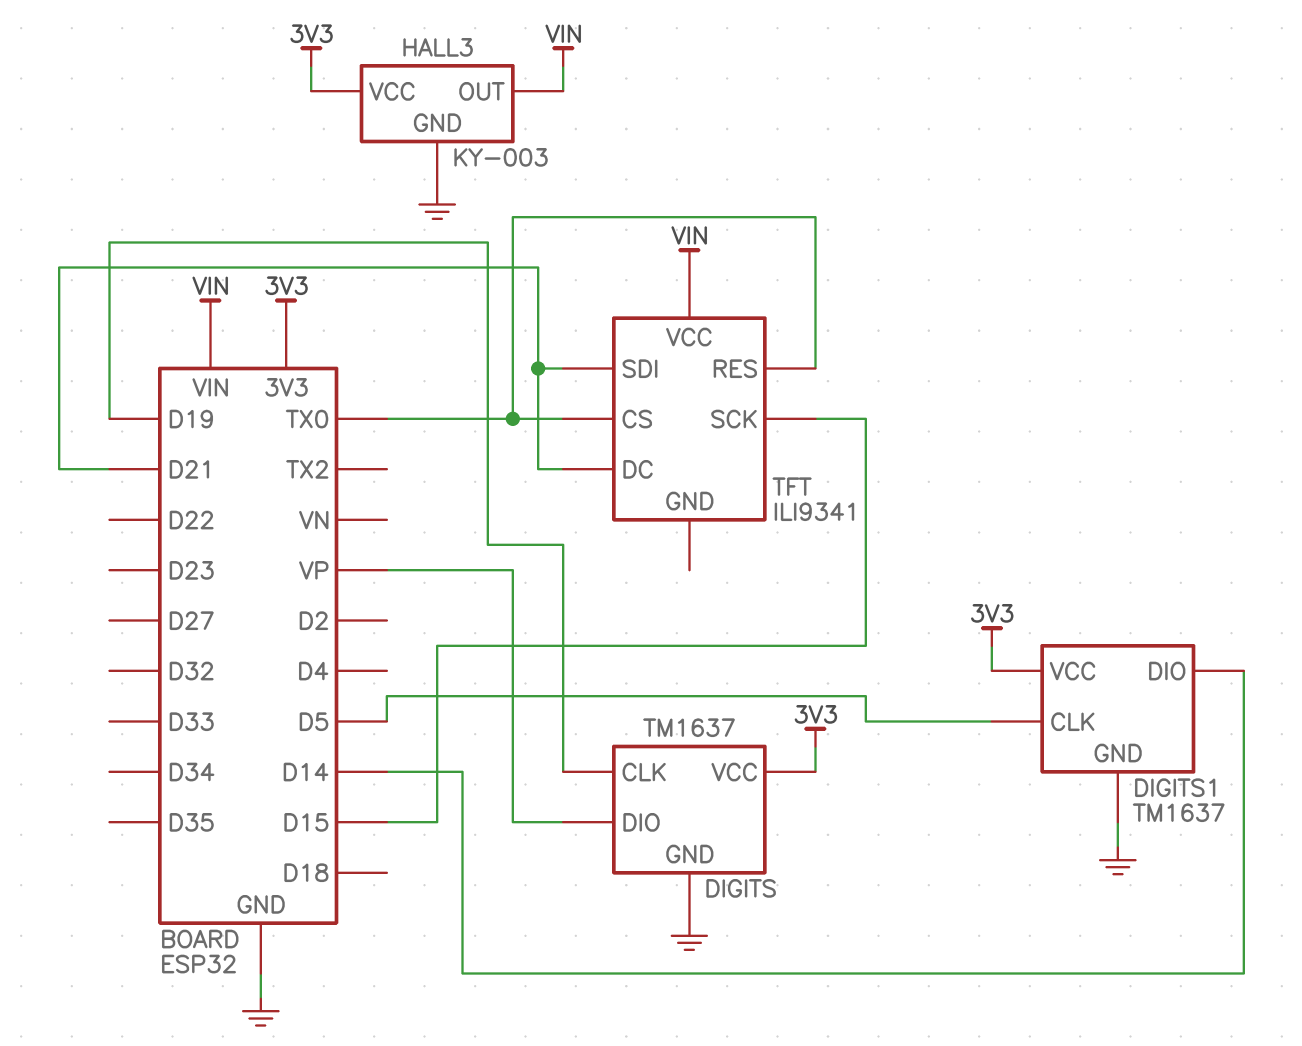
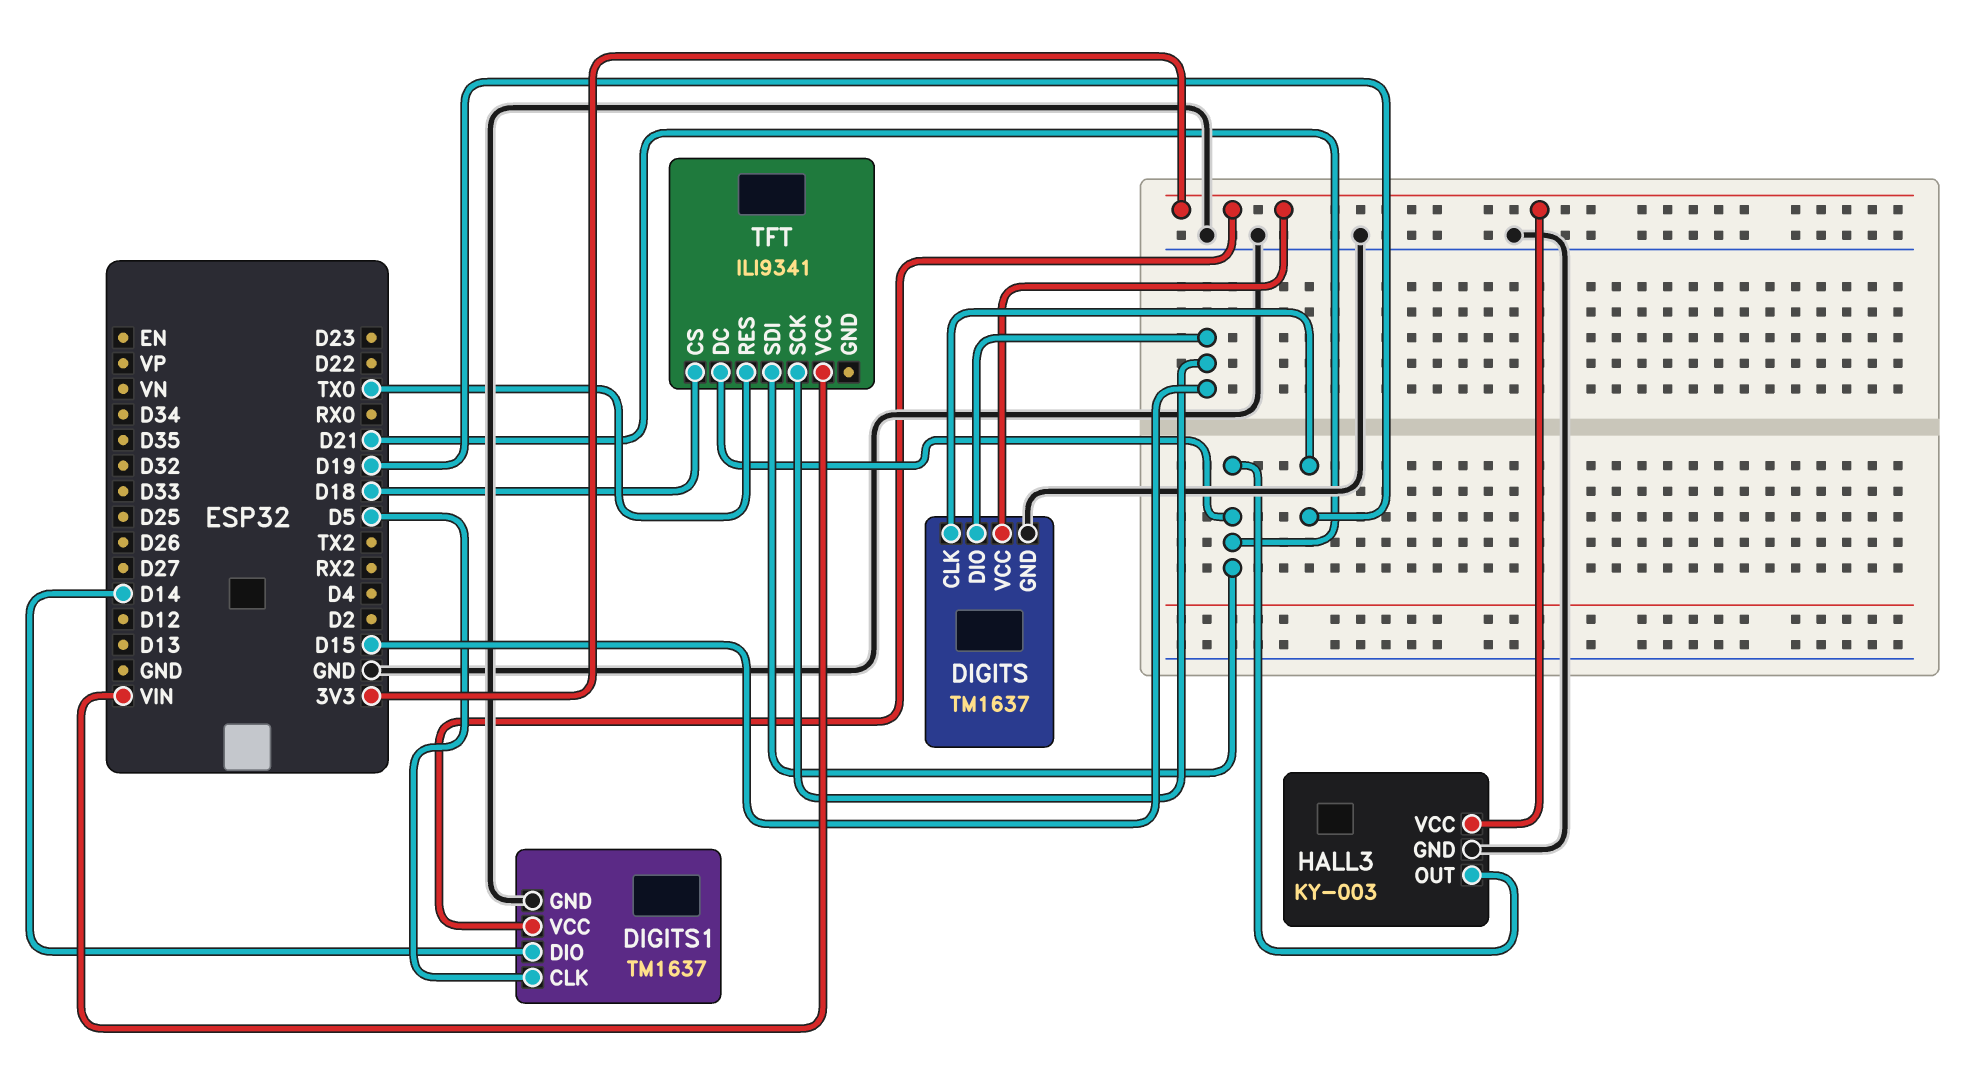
DIGITS pin DIO: VP -> D15
HALL3 pin OUT: VIN -> D21
TFT pin CS: TX0 -> D18

